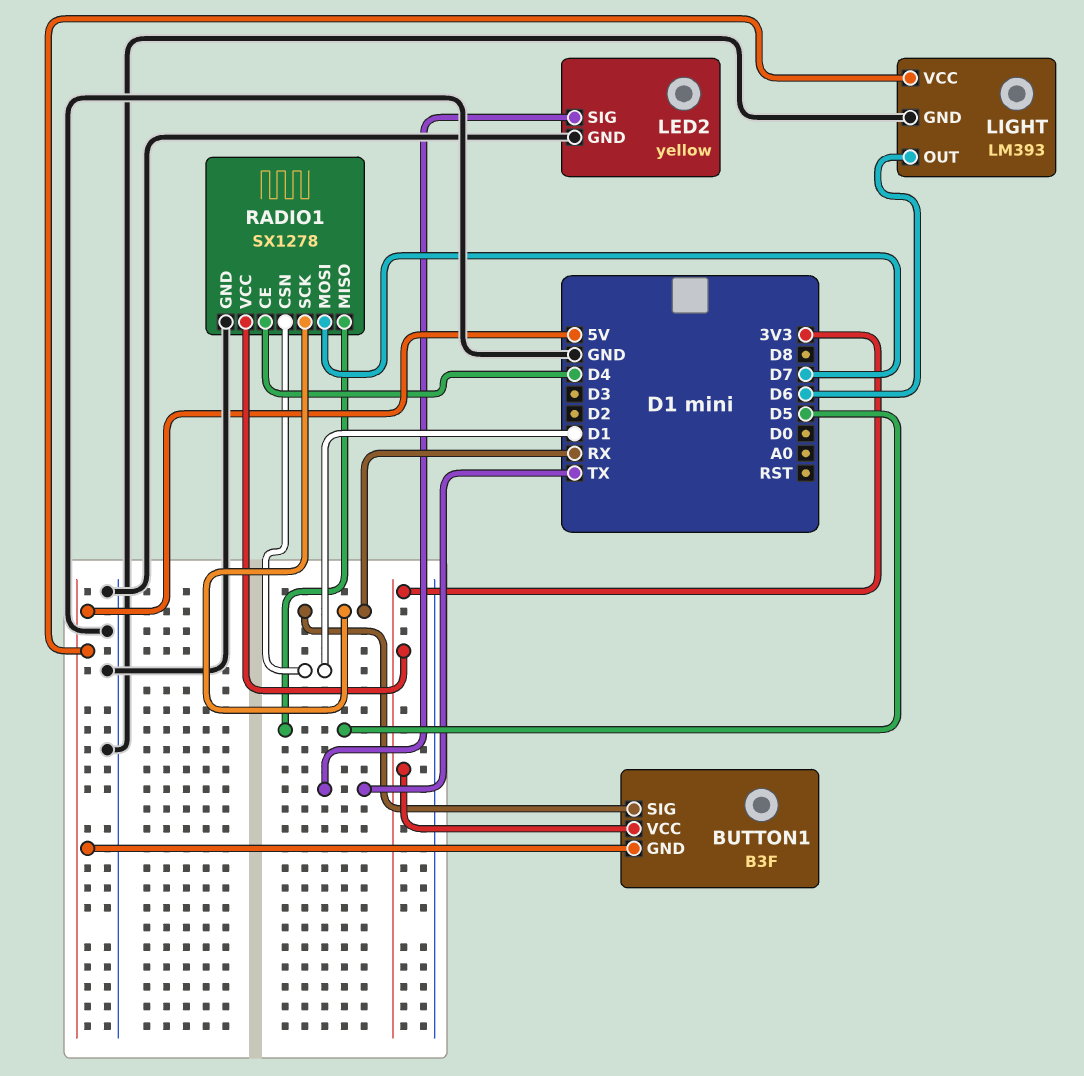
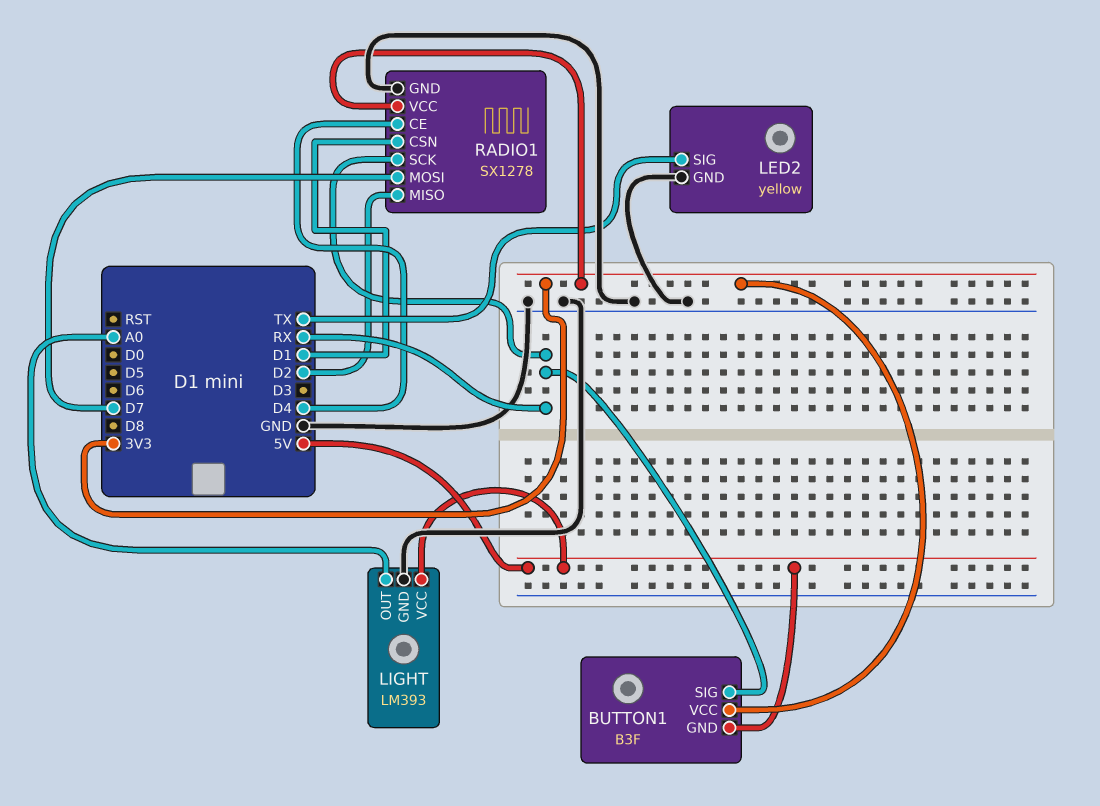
LIGHT pin OUT: D6 -> A0
RADIO1 pin MISO: D5 -> D2

